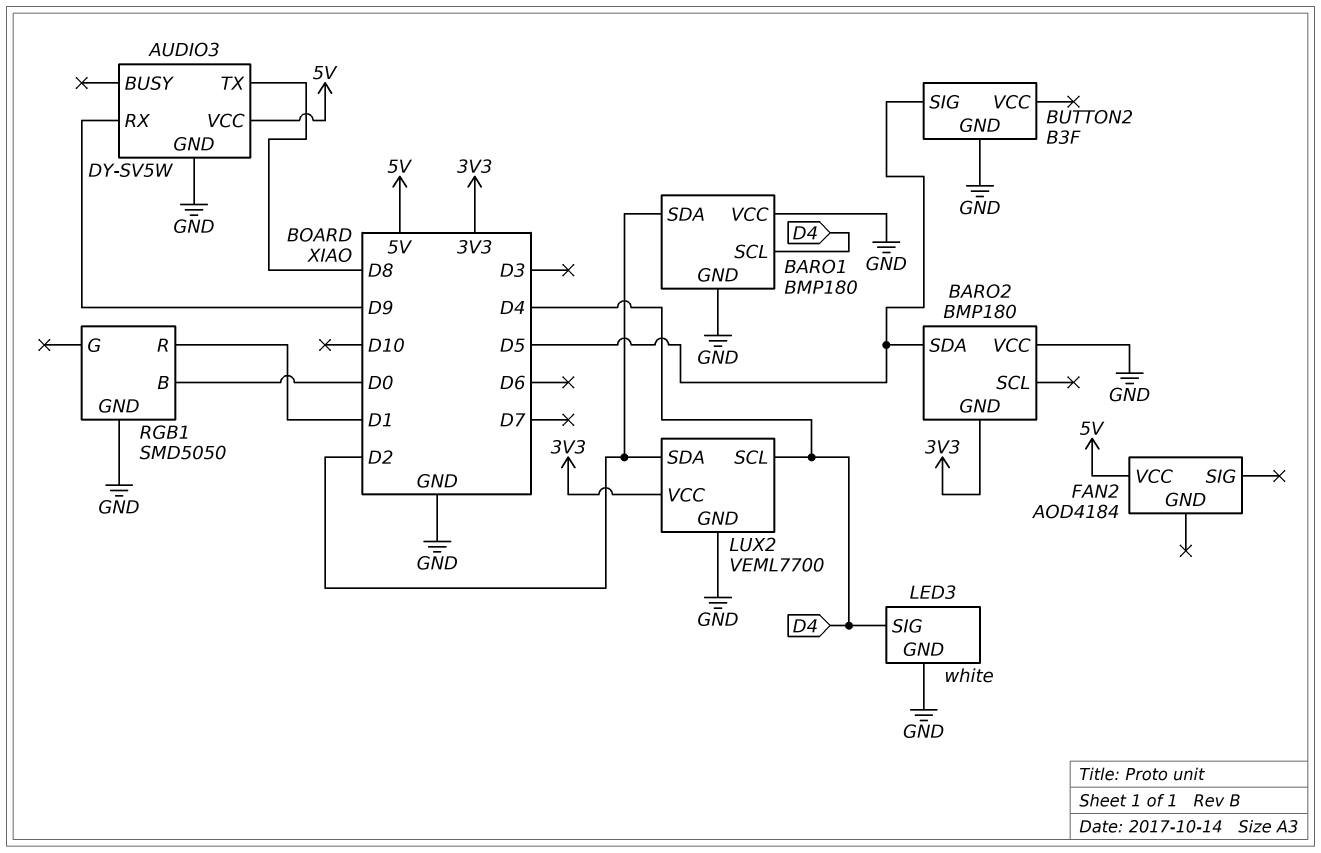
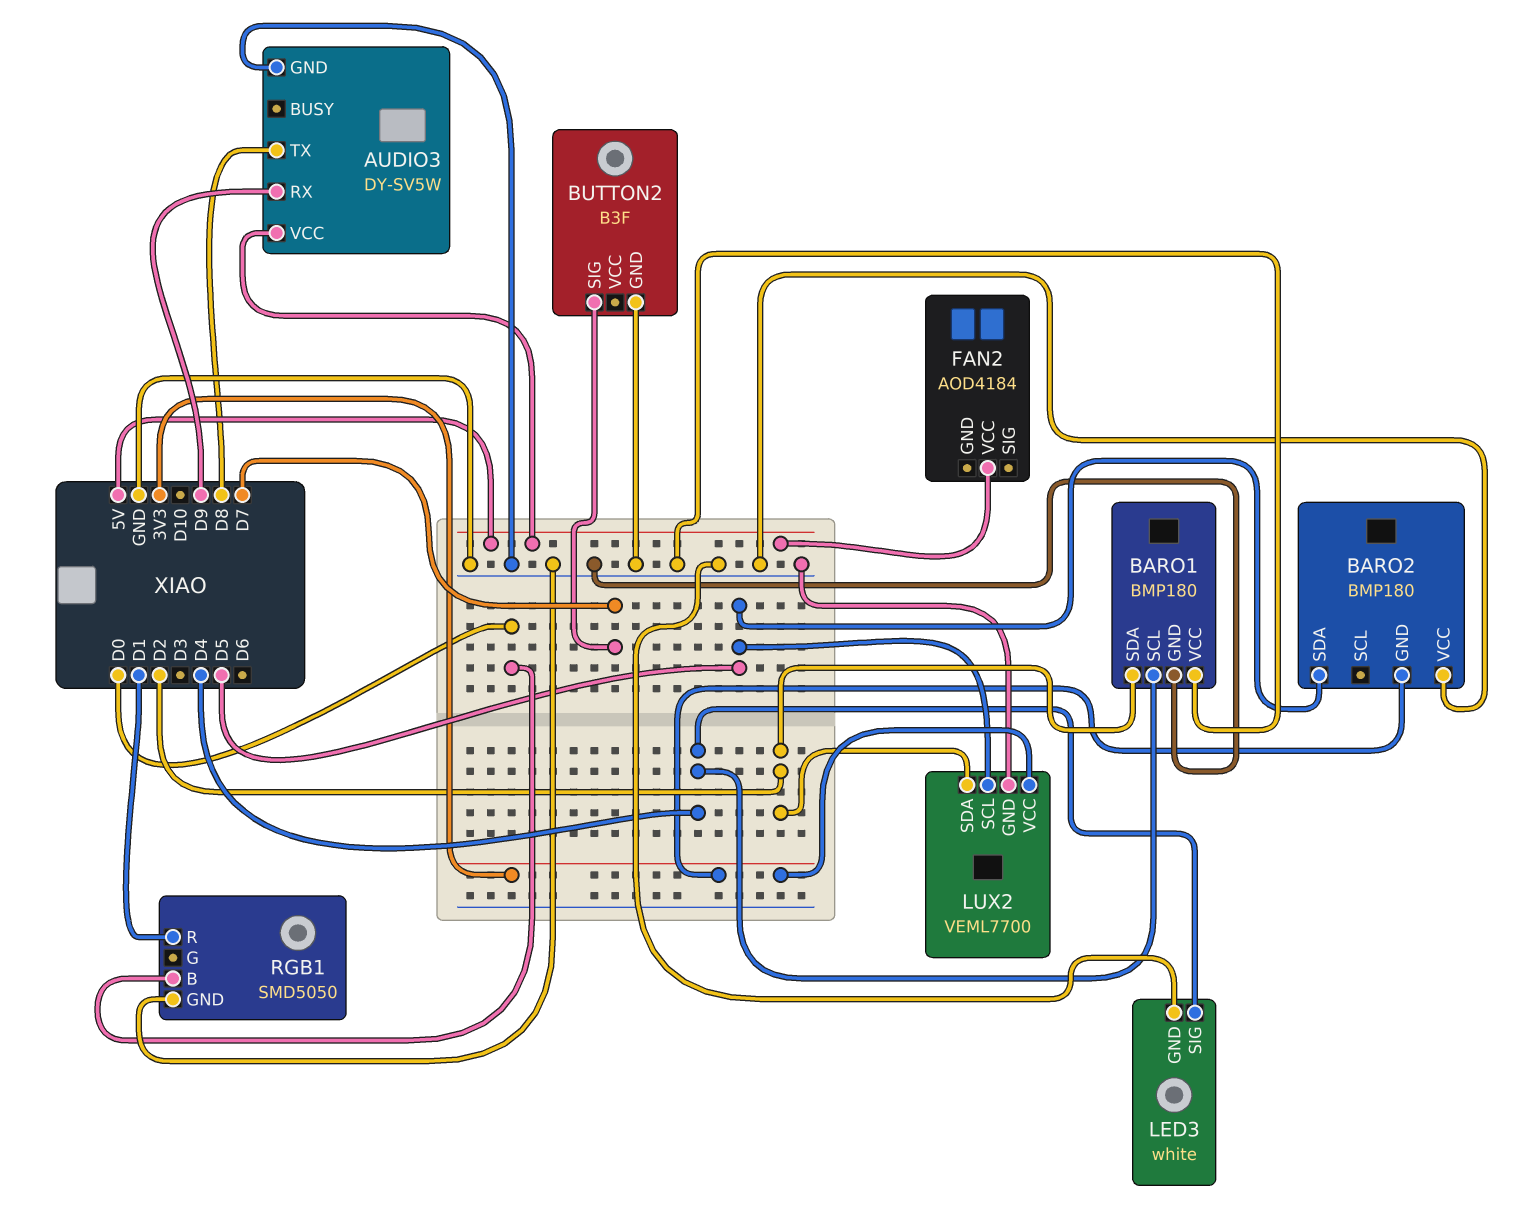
BUTTON2 pin SIG: D5 -> D7
LUX2 pin SCL: D4 -> D5

